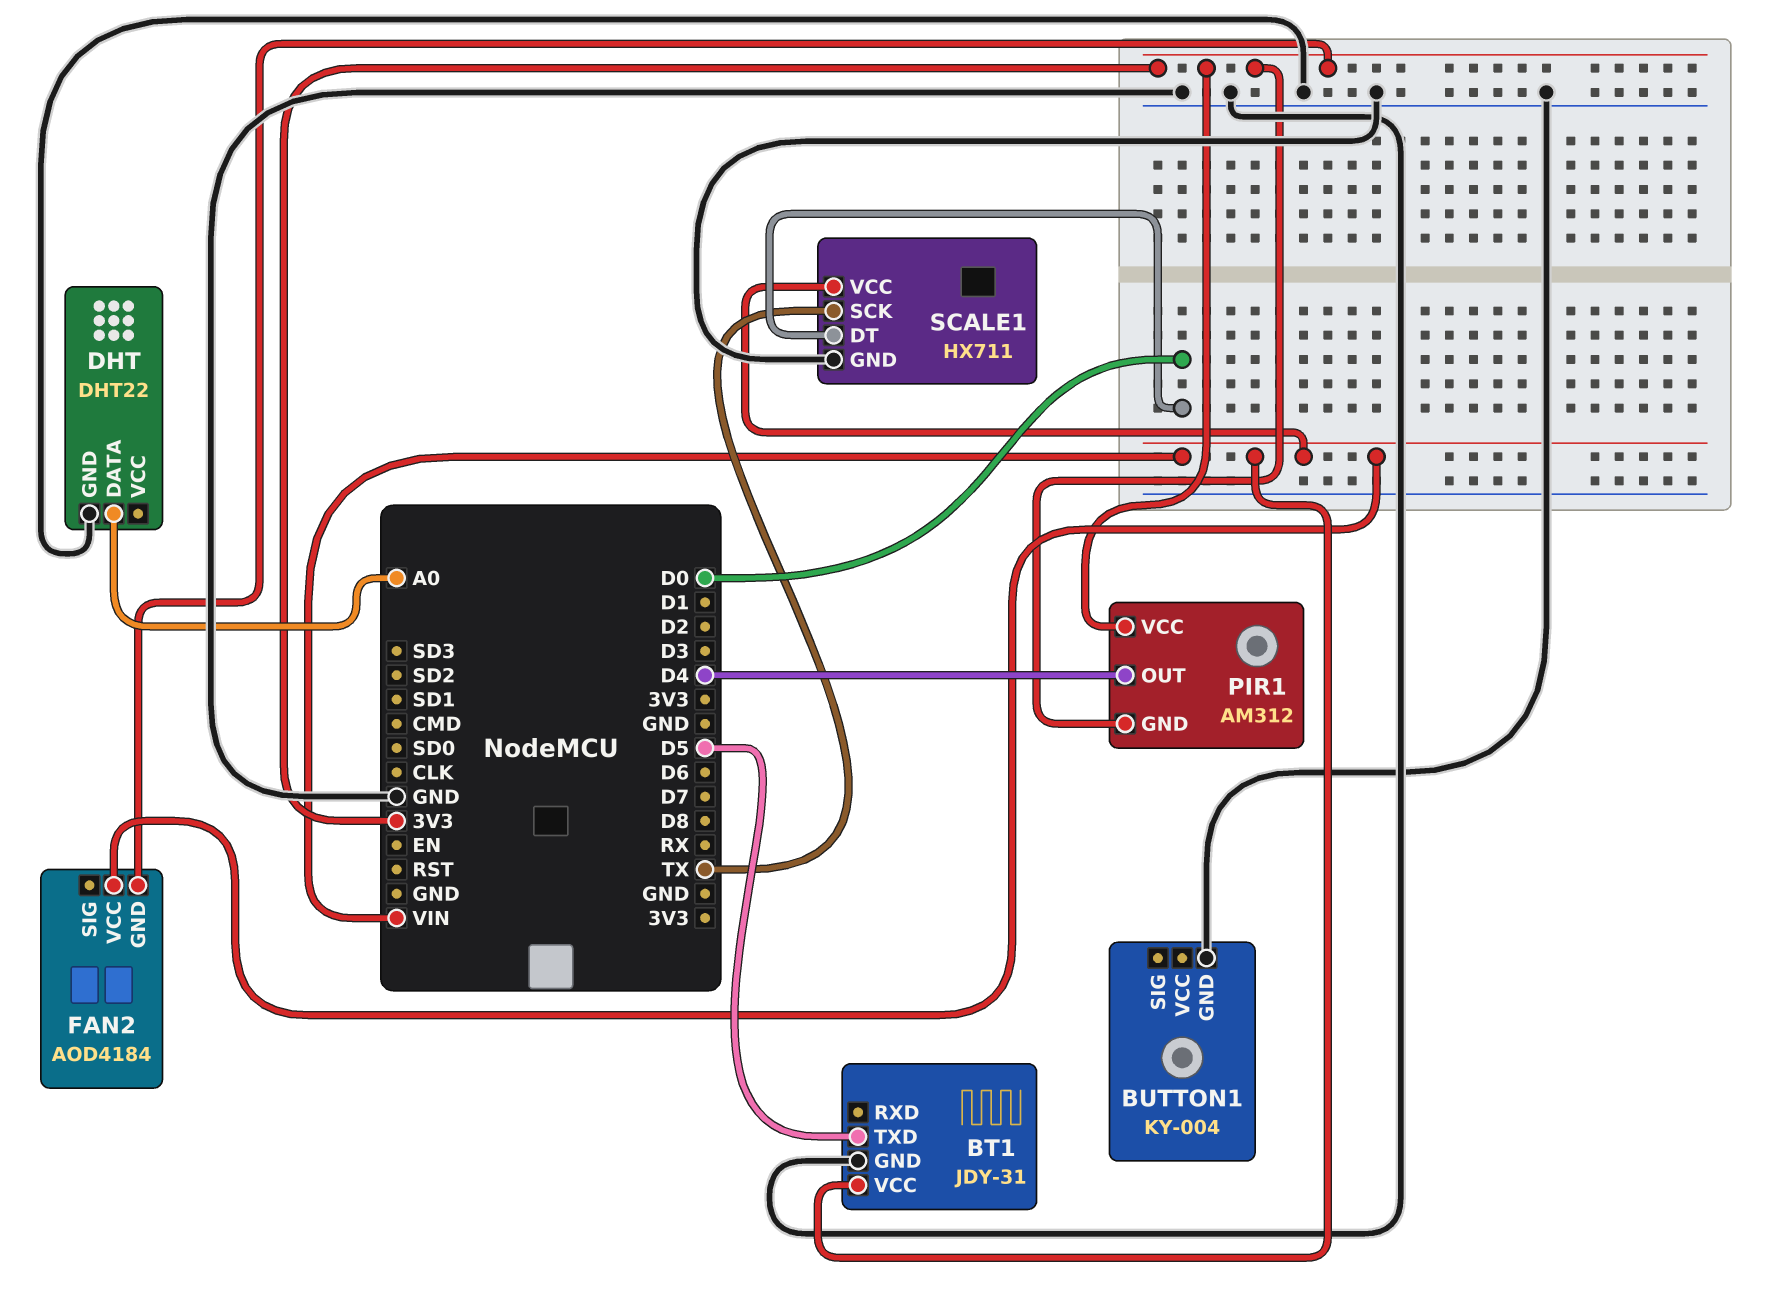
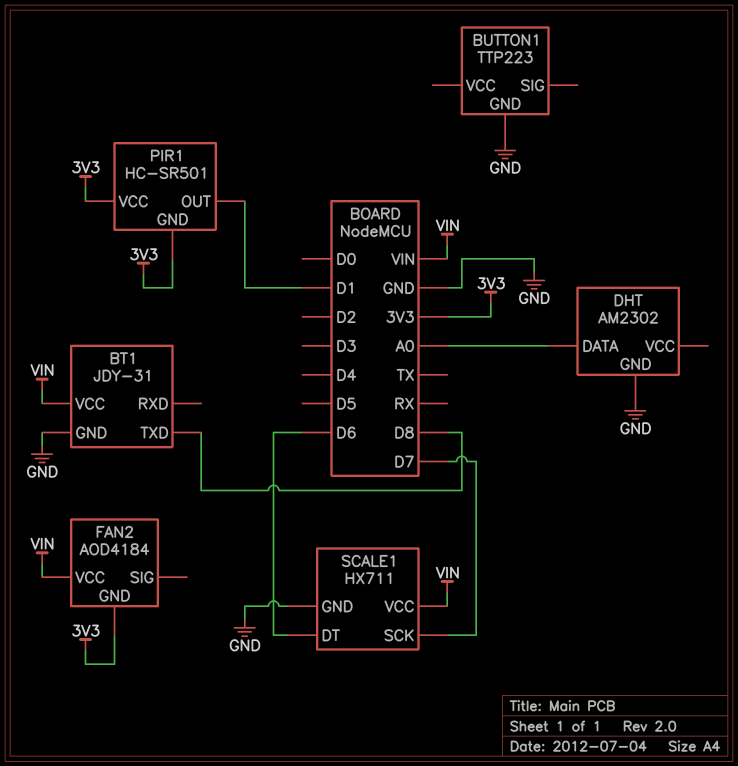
BT1 pin TXD: D5 -> D8
BUTTON1: KY-004 -> TTP223
DHT: DHT22 -> AM2302
PIR1: AM312 -> HC-SR501
PIR1 pin OUT: D4 -> D1
SCALE1 pin DT: D0 -> D6
SCALE1 pin SCK: TX -> D7

